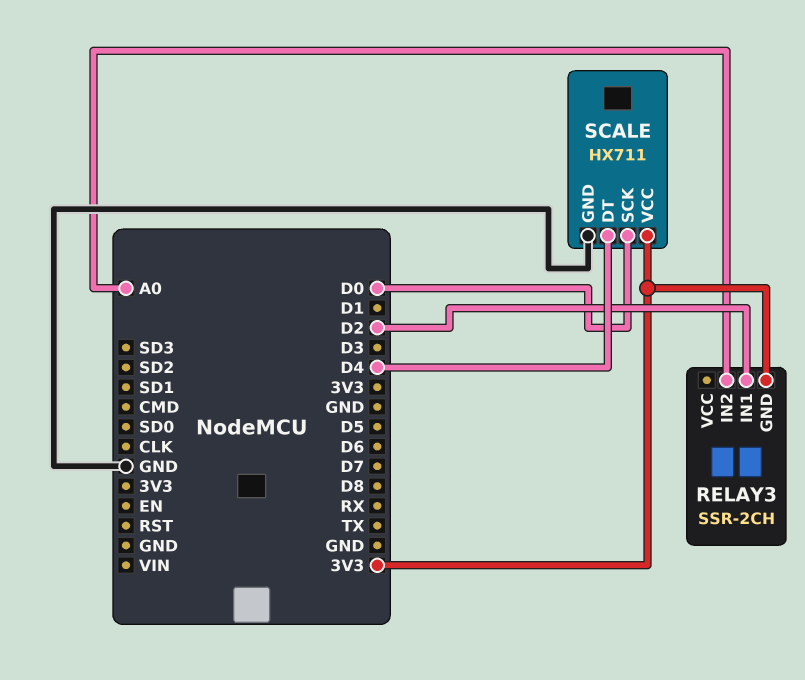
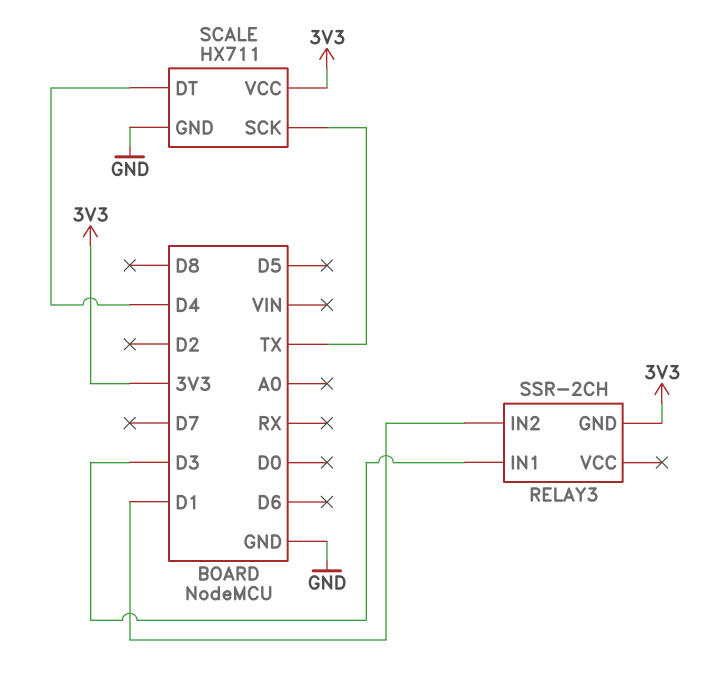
RELAY3 pin IN1: D2 -> D3
RELAY3 pin IN2: A0 -> D1
SCALE pin SCK: D0 -> TX

